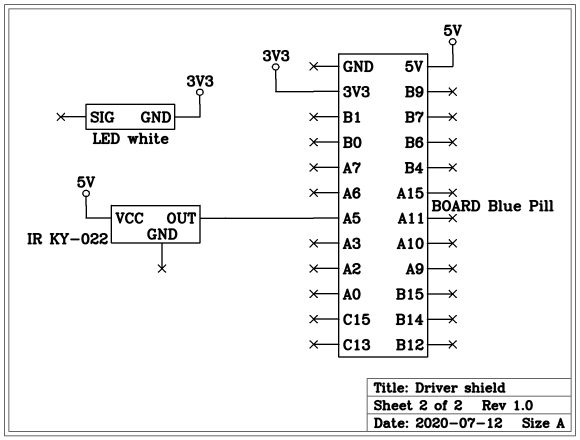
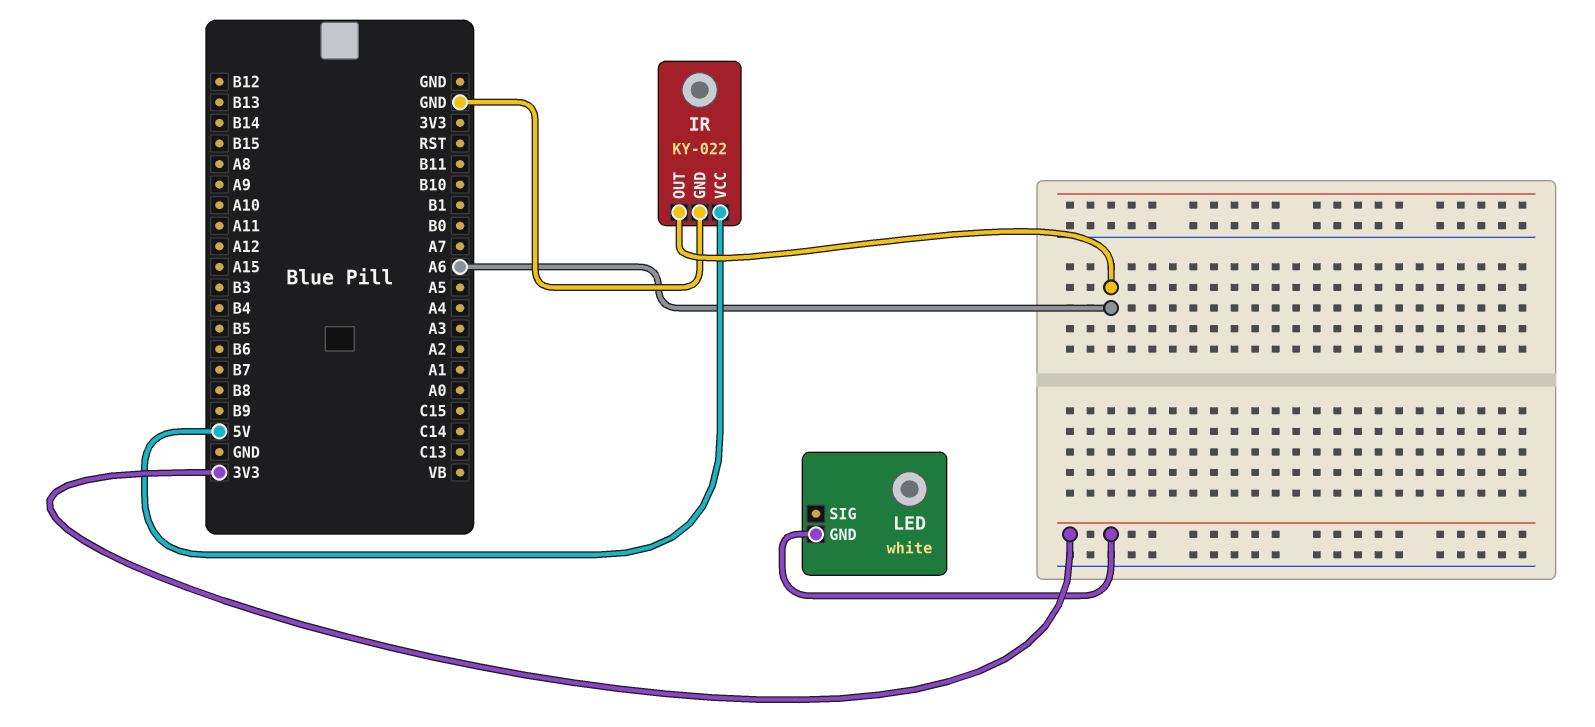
IR pin GND: none -> GND
IR pin OUT: A5 -> A6

